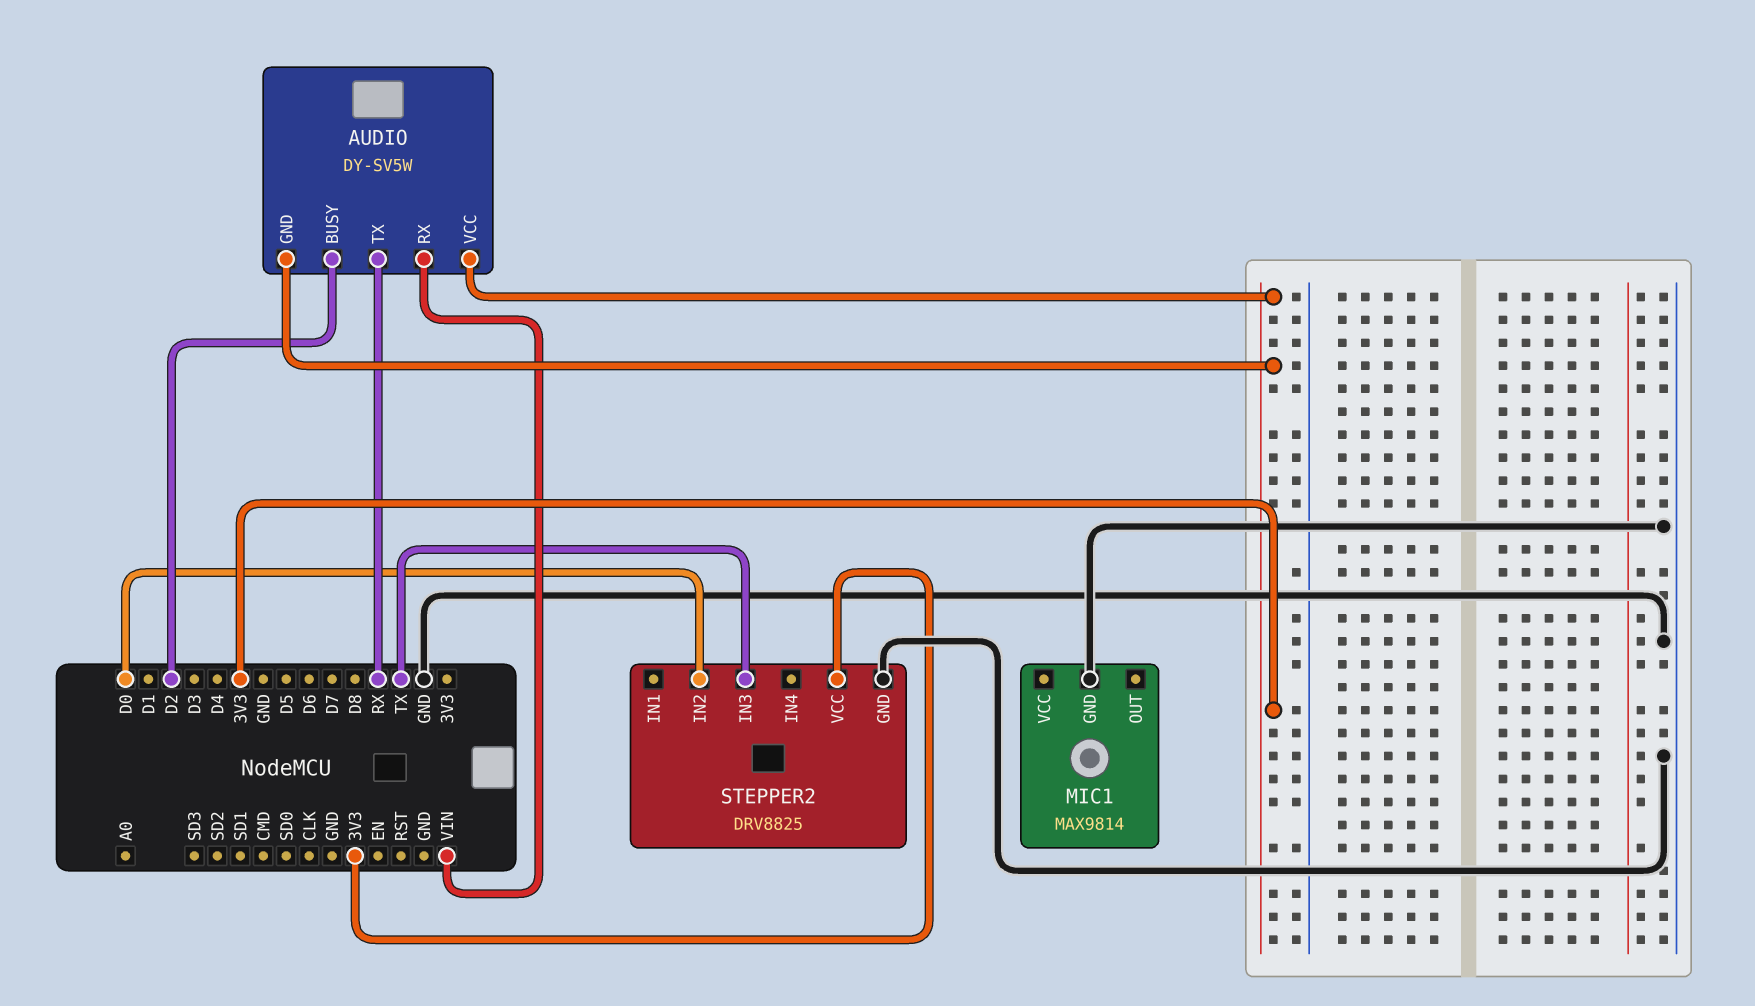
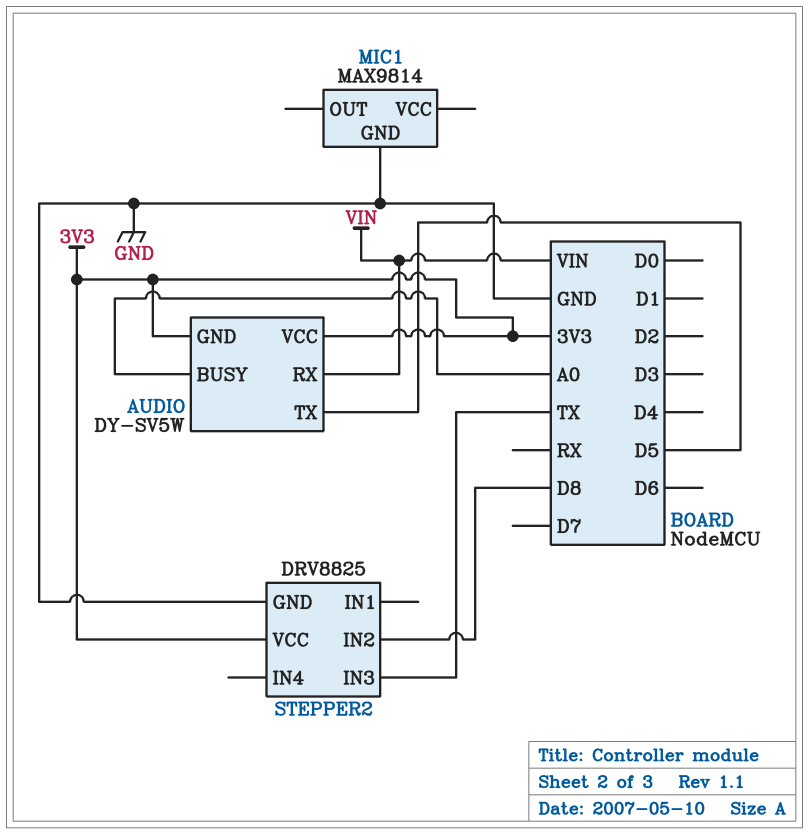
AUDIO pin BUSY: D2 -> A0
AUDIO pin TX: RX -> D5
STEPPER2 pin IN2: D0 -> D8

